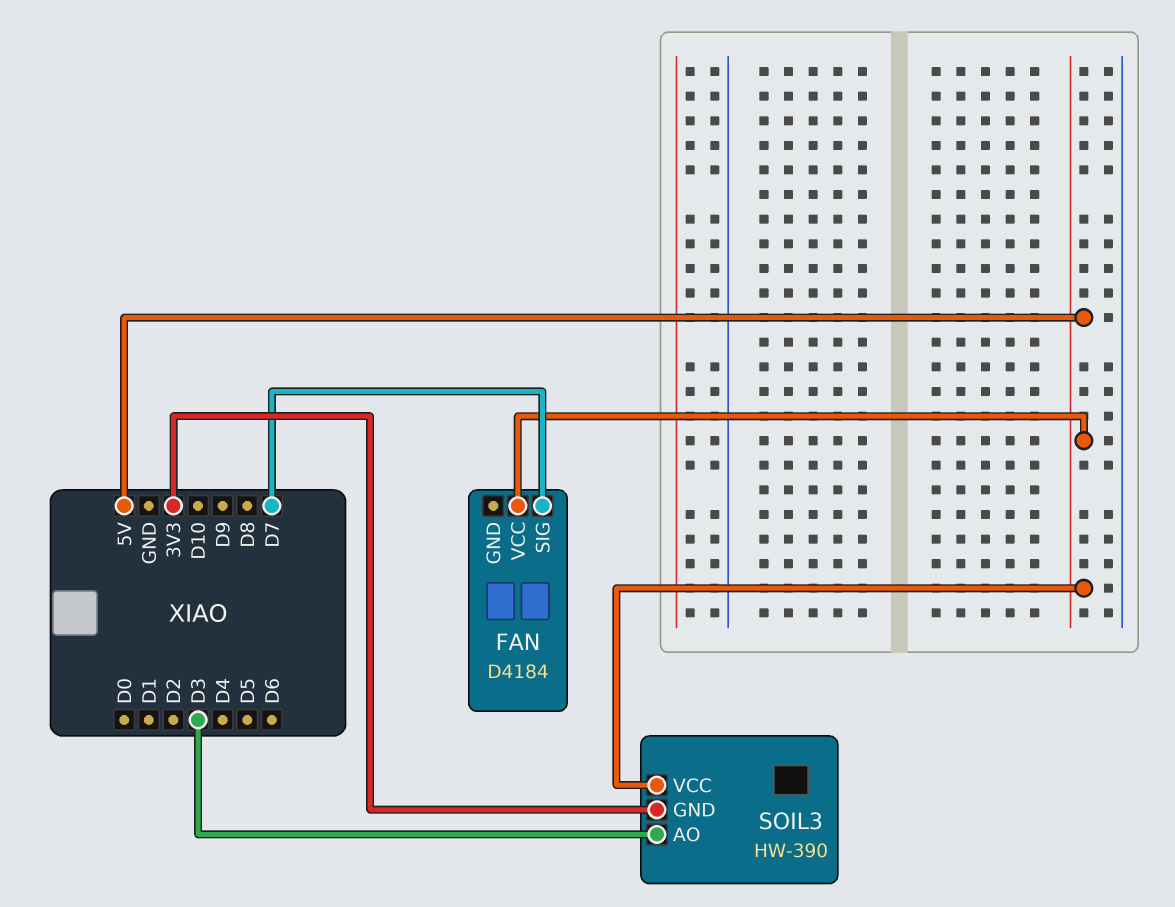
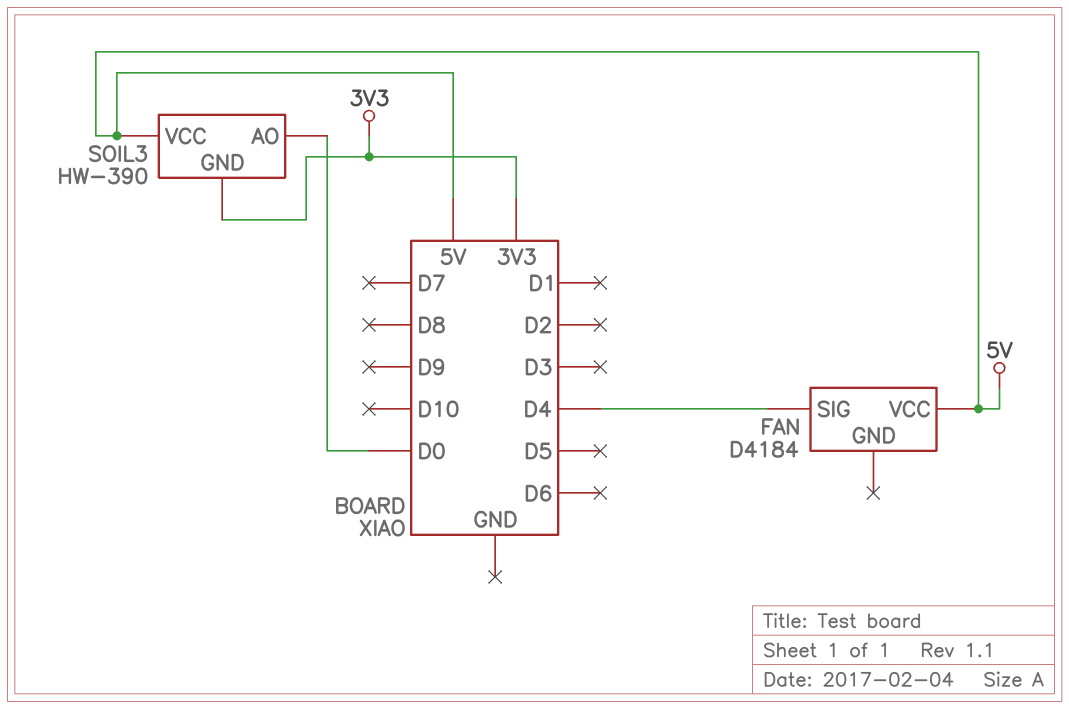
FAN pin SIG: D7 -> D4
SOIL3 pin AO: D3 -> D0

